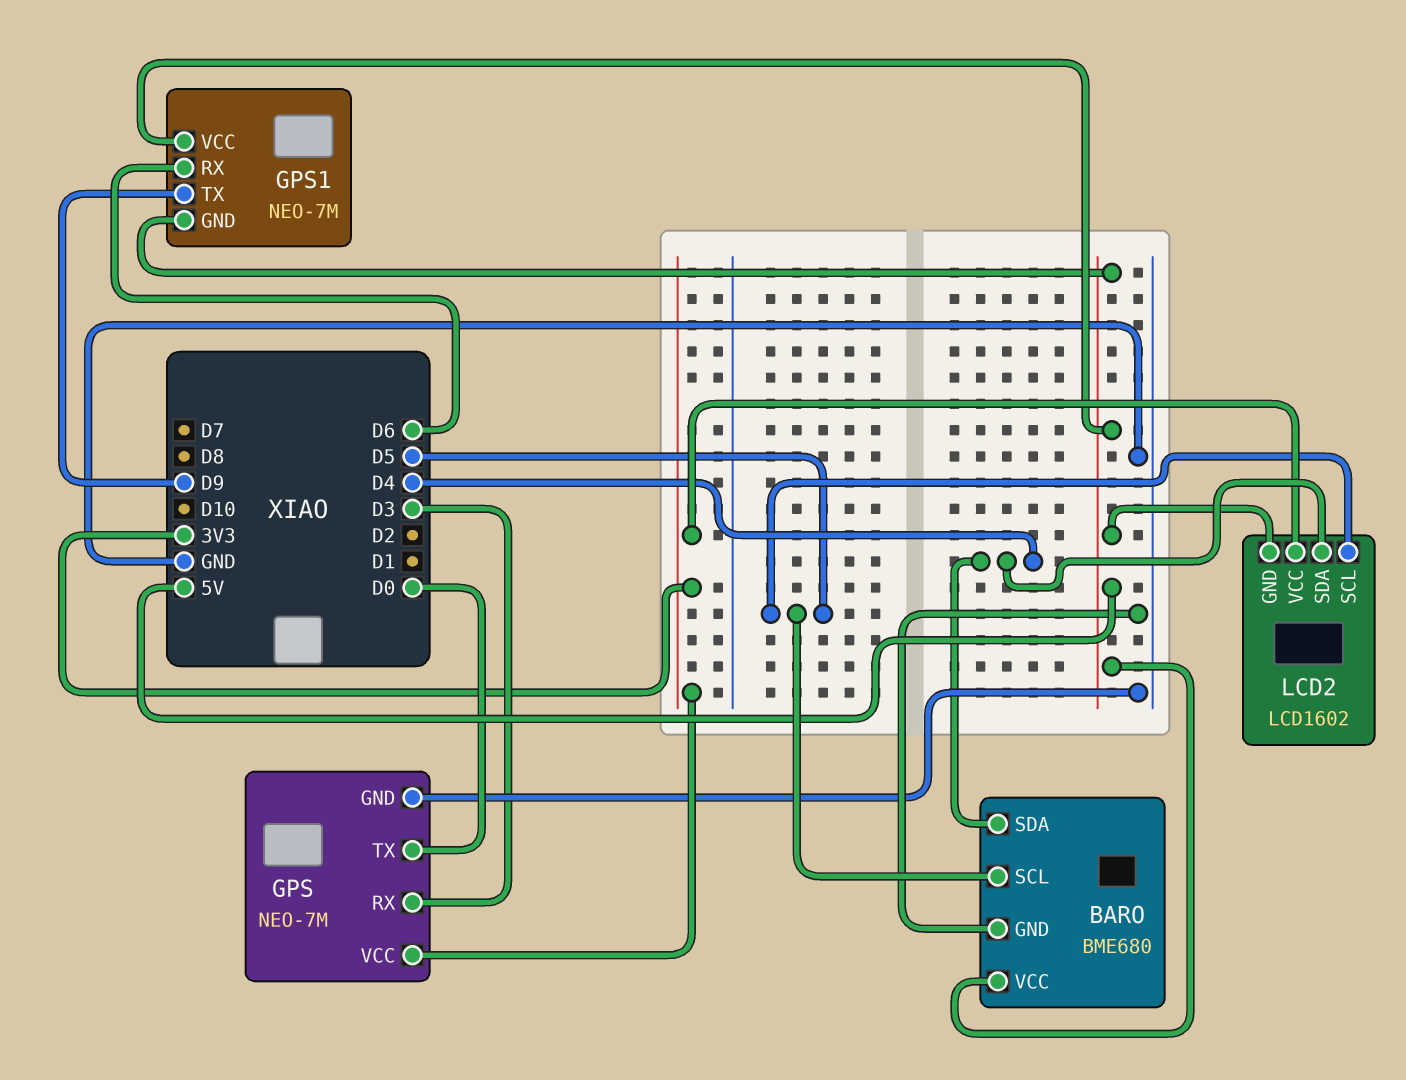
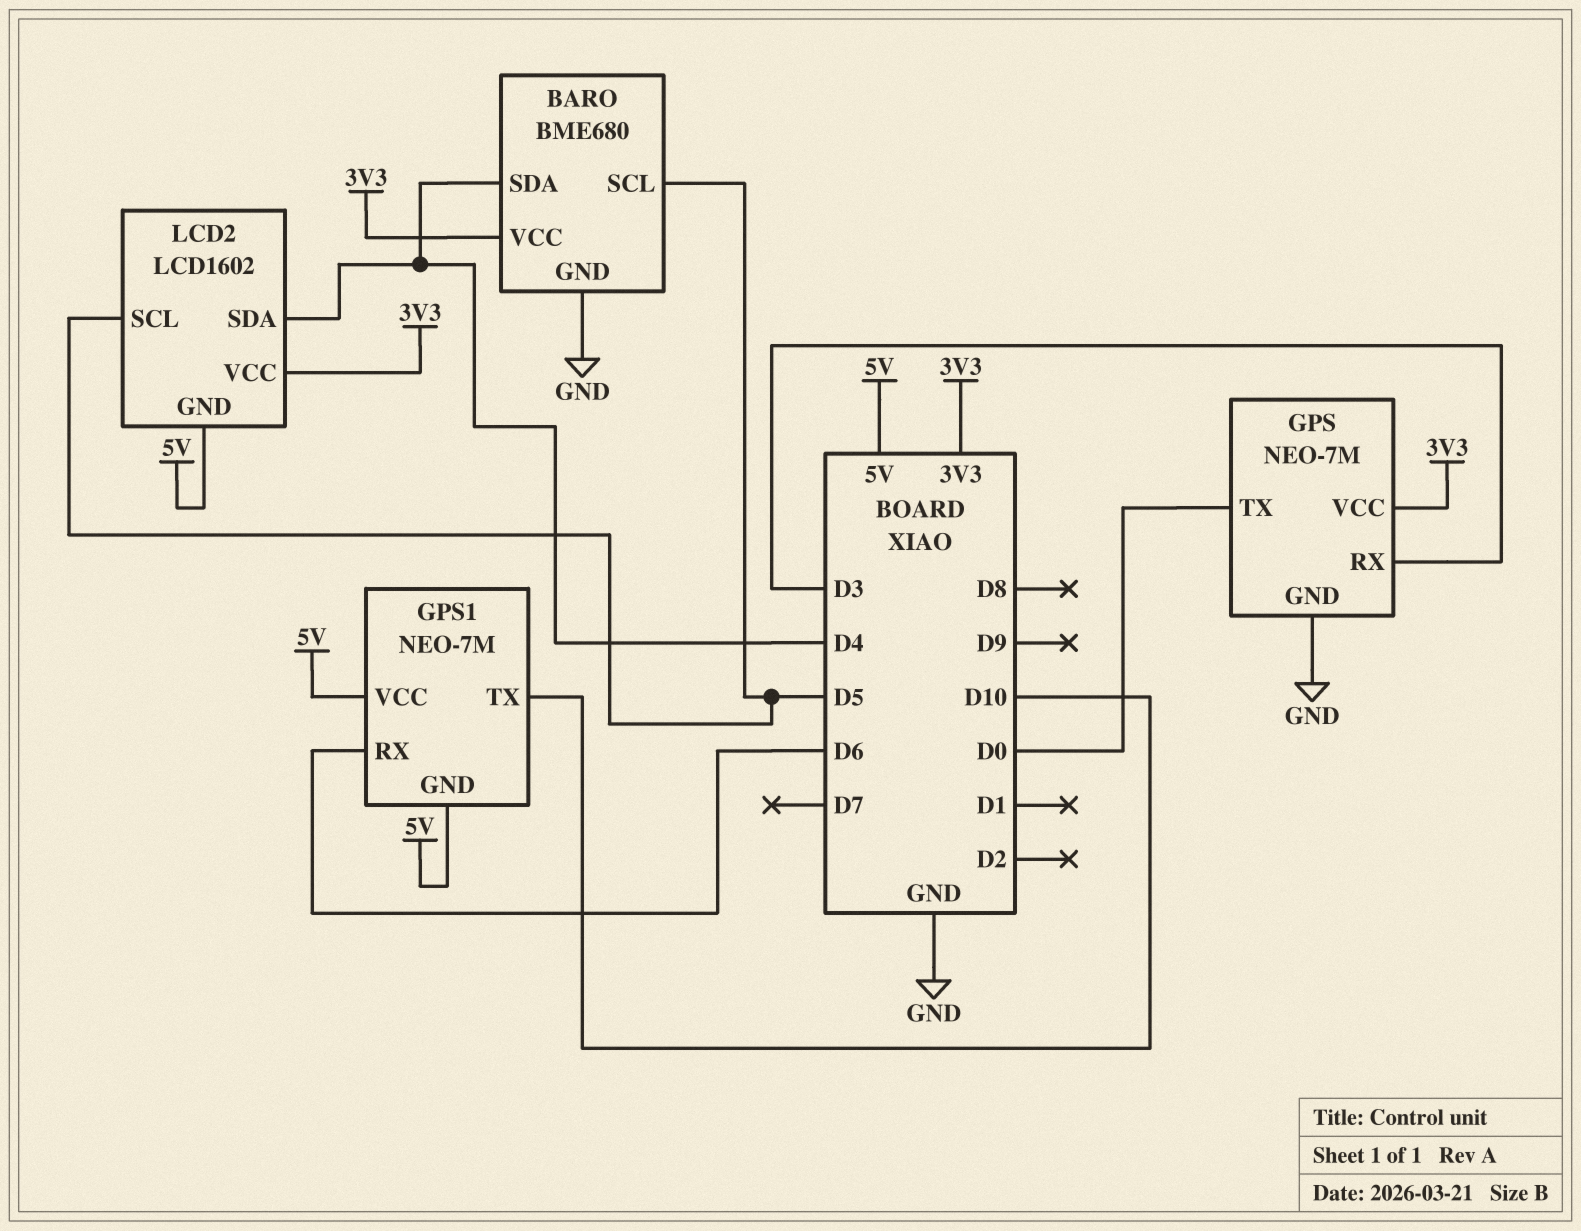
BARO pin VCC: 5V -> 3V3
GPS1 pin TX: D9 -> D10

